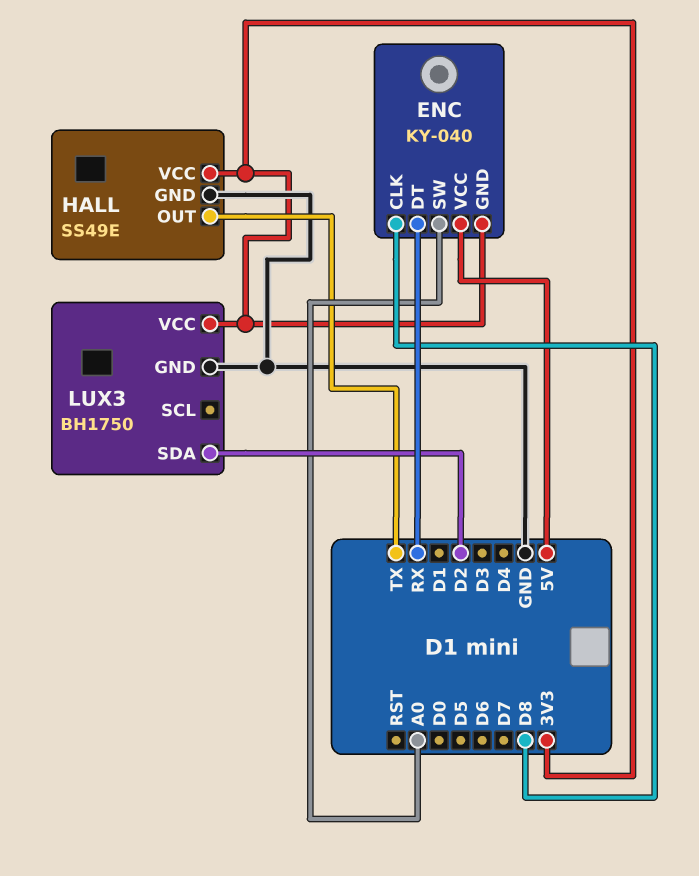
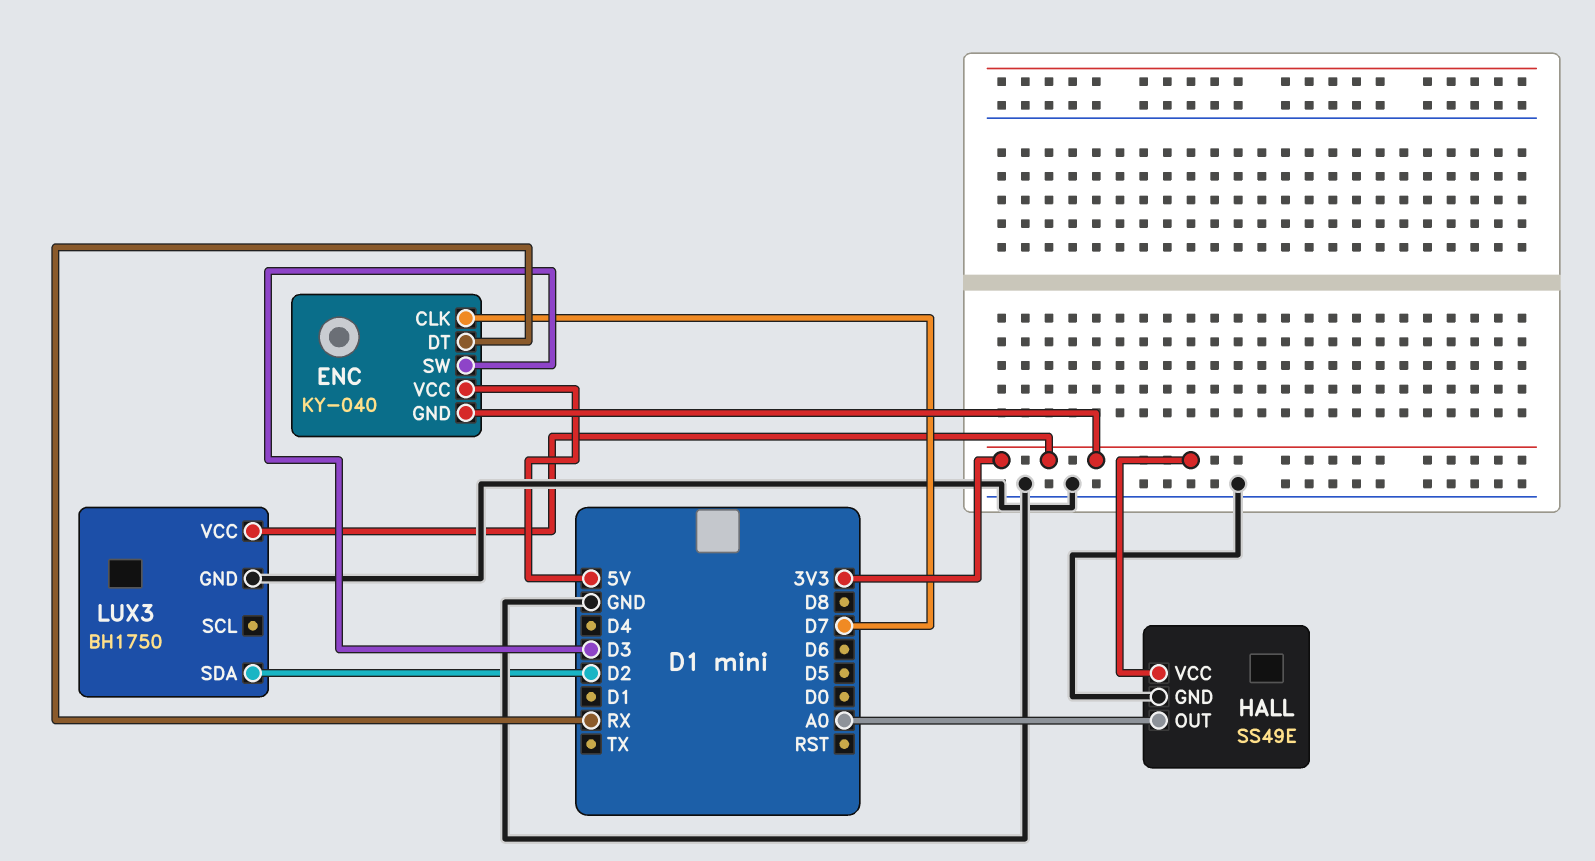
ENC pin CLK: D8 -> D7
ENC pin SW: A0 -> D3
HALL pin OUT: TX -> A0

